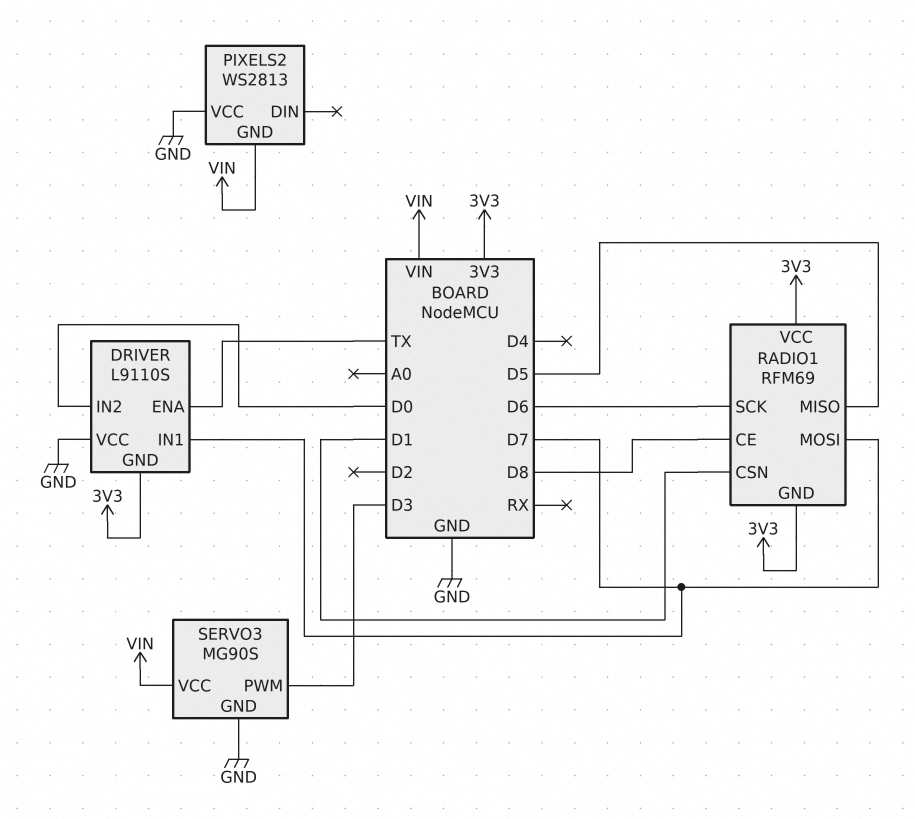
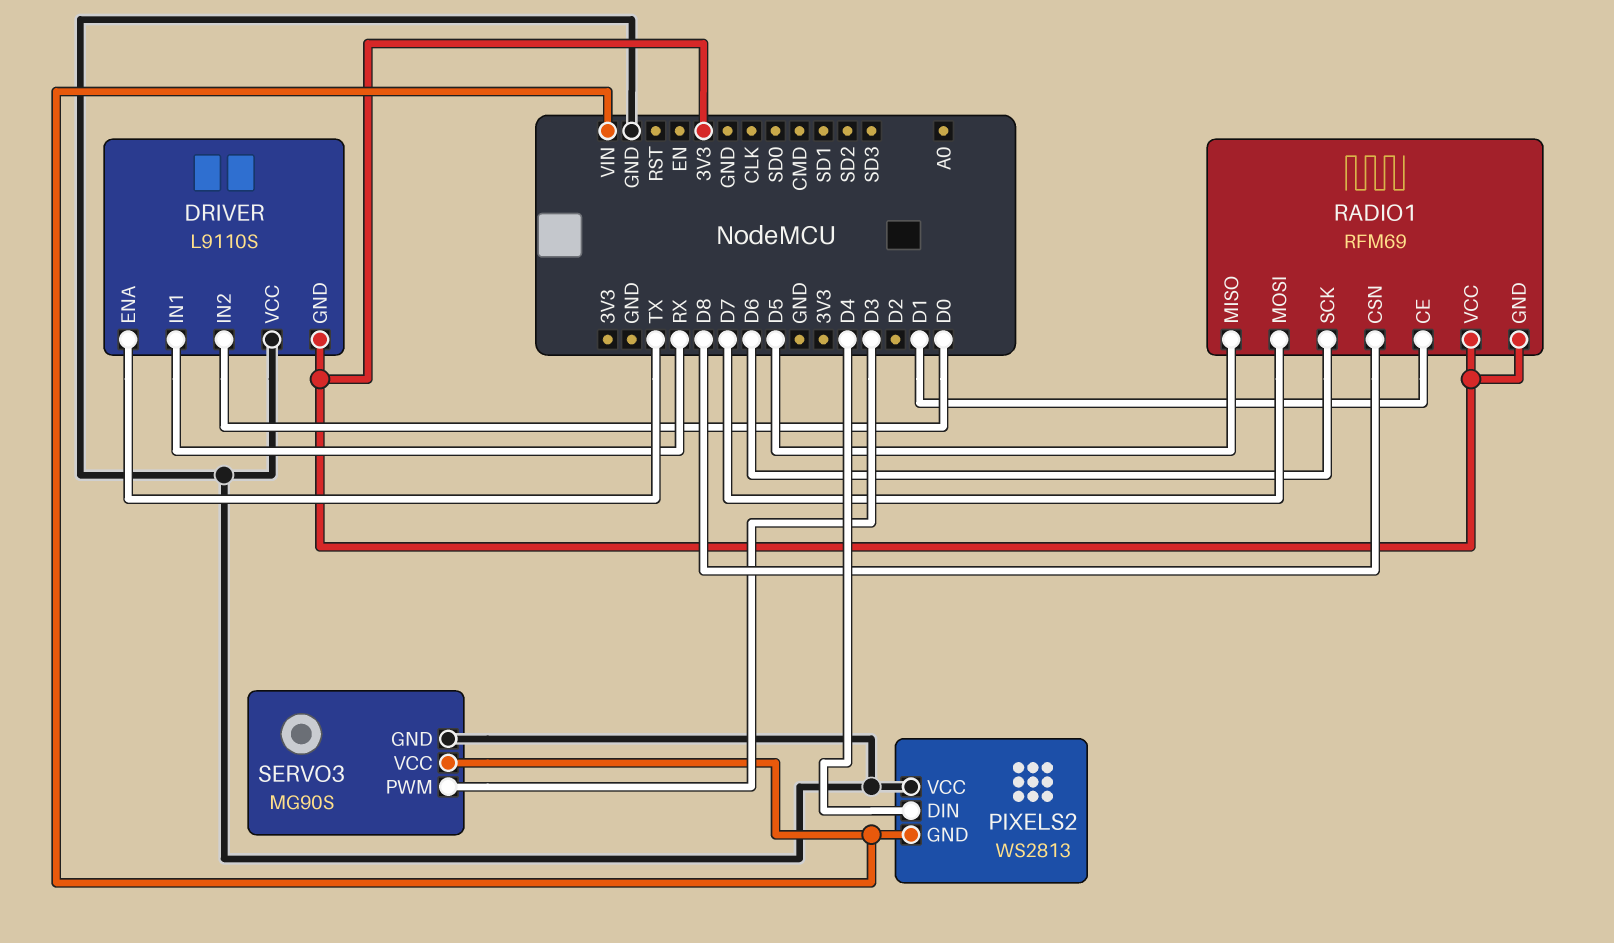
DRIVER pin IN1: D7 -> RX
PIXELS2 pin DIN: none -> D4
RADIO1 pin CE: D8 -> D1
RADIO1 pin CSN: D1 -> D8

